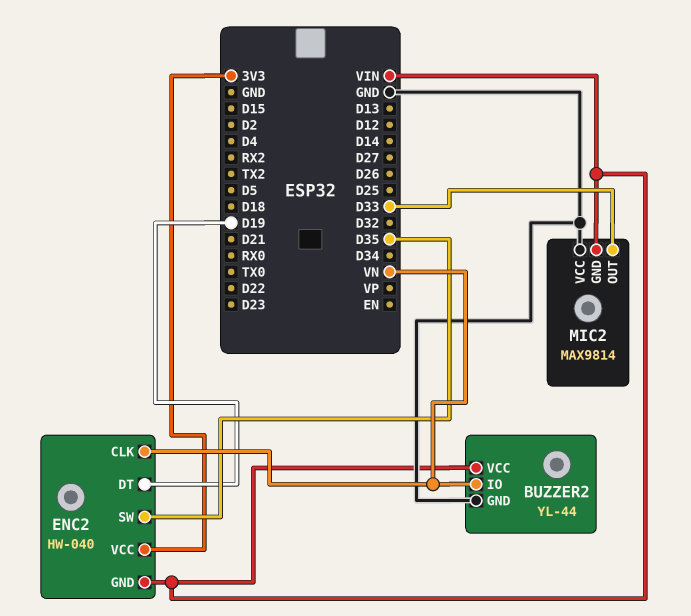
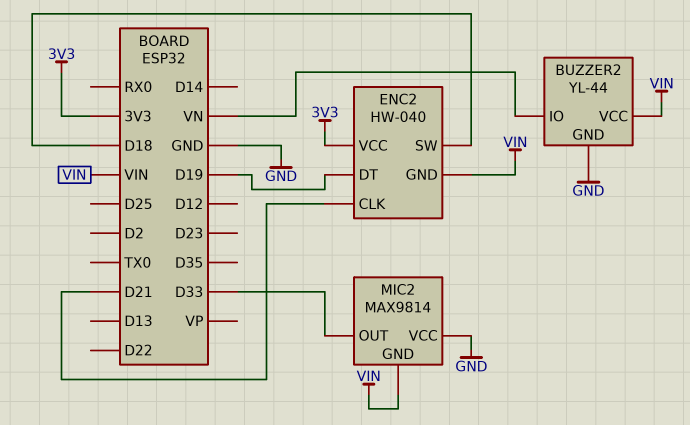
ENC2 pin CLK: VN -> D21
ENC2 pin SW: D35 -> D18

